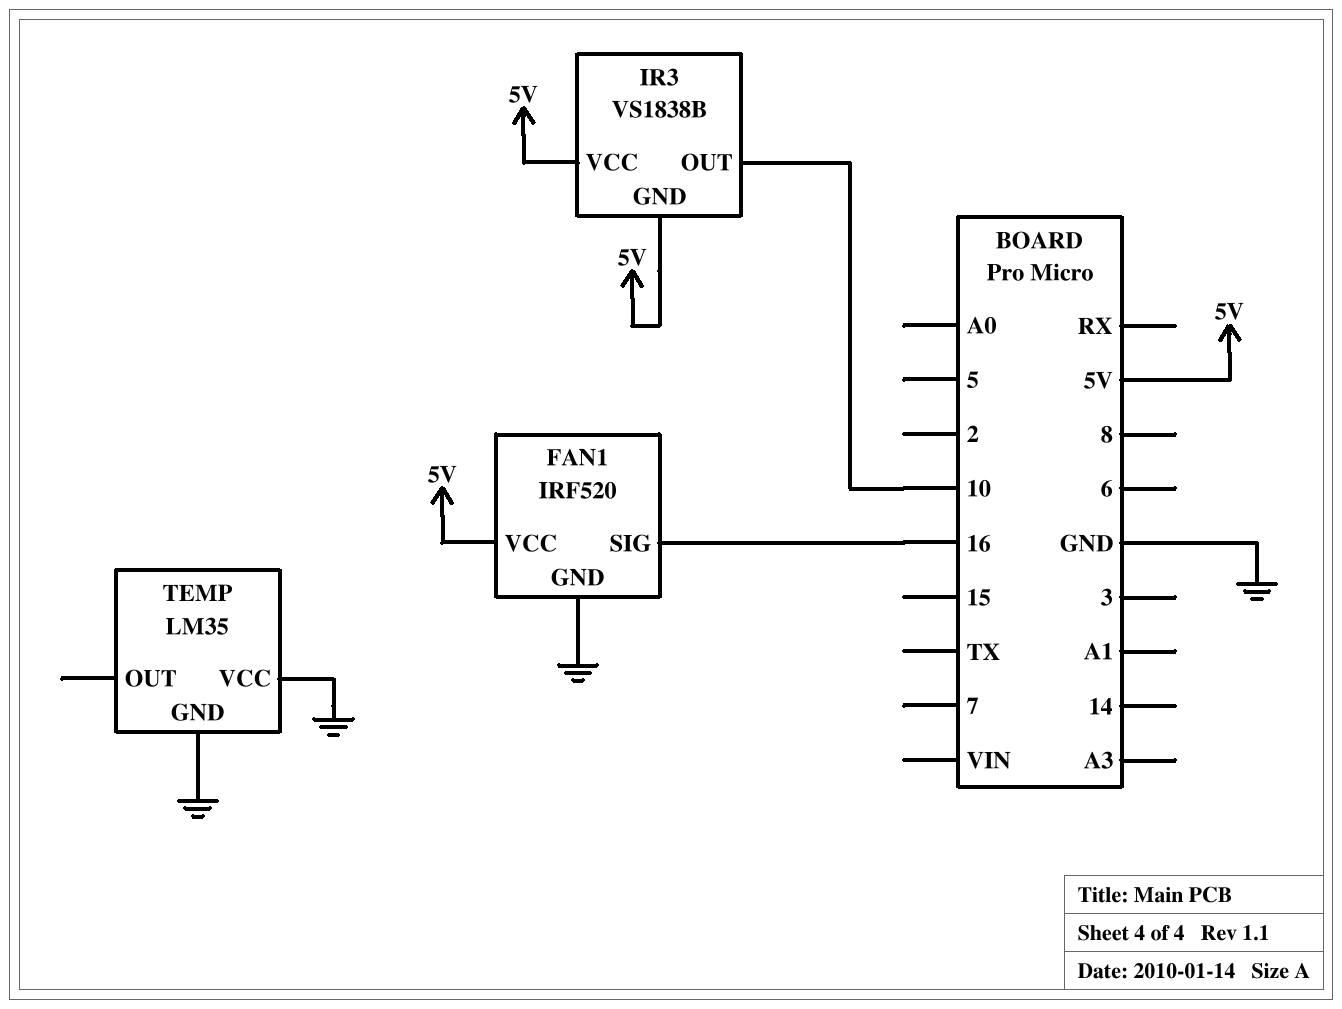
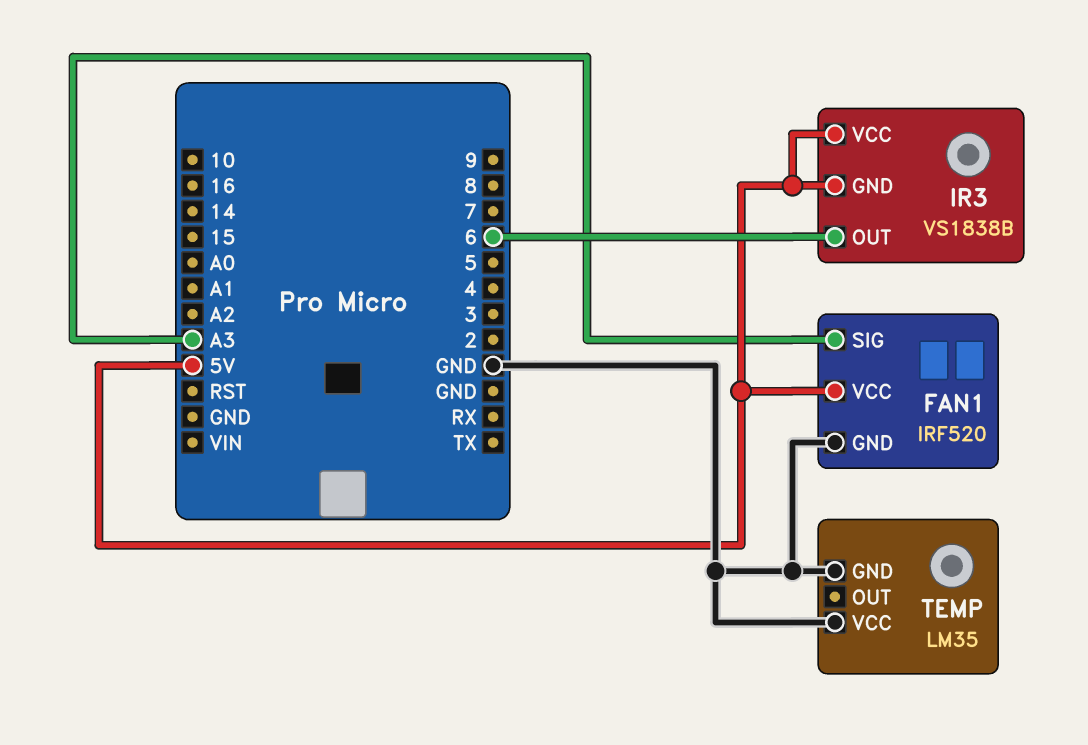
FAN1 pin SIG: 16 -> A3
IR3 pin OUT: 10 -> 6

